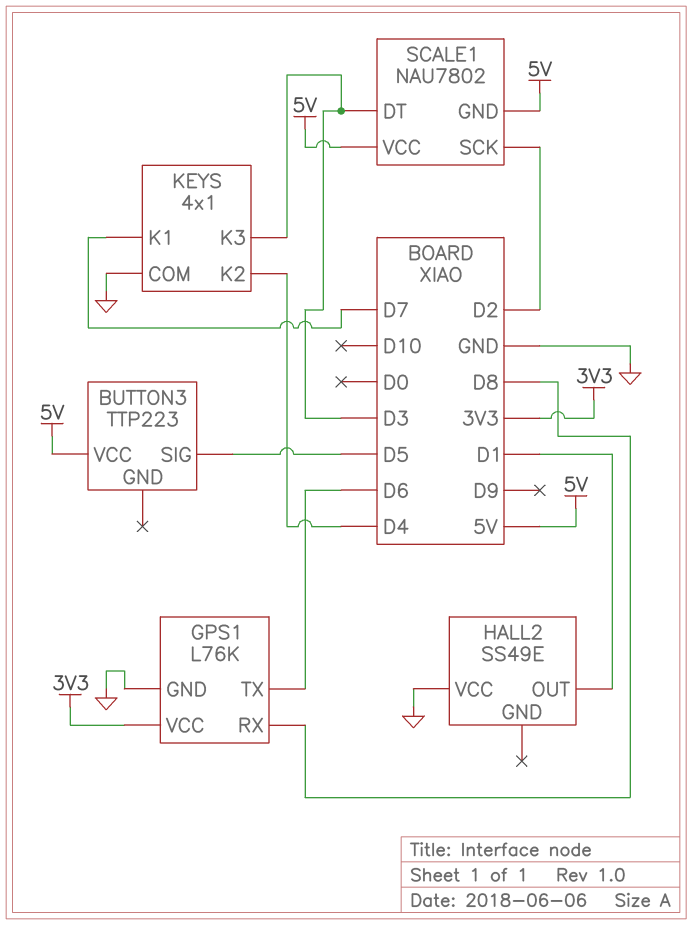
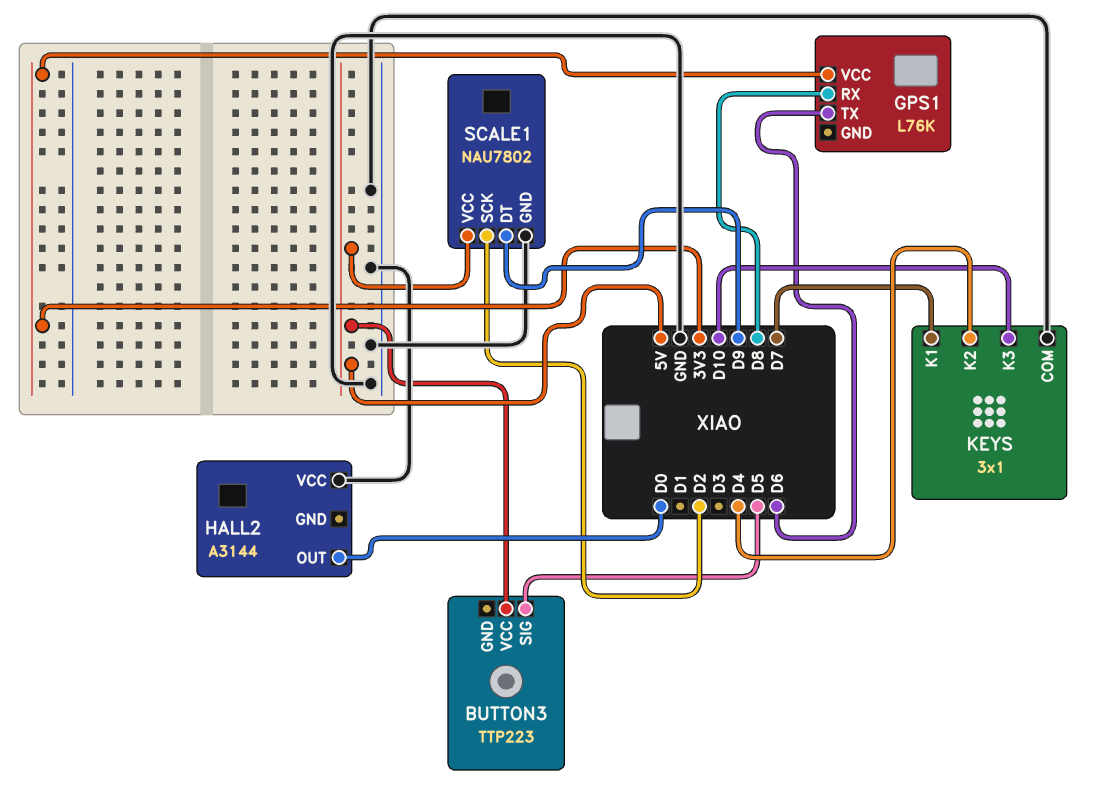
GPS1 pin GND: GND -> none
HALL2: SS49E -> A3144
HALL2 pin OUT: D1 -> D0
KEYS: 4x1 -> 3x1
KEYS pin K3: D3 -> D10
SCALE1 pin DT: D3 -> D9
SCALE1 pin GND: 5V -> GND

